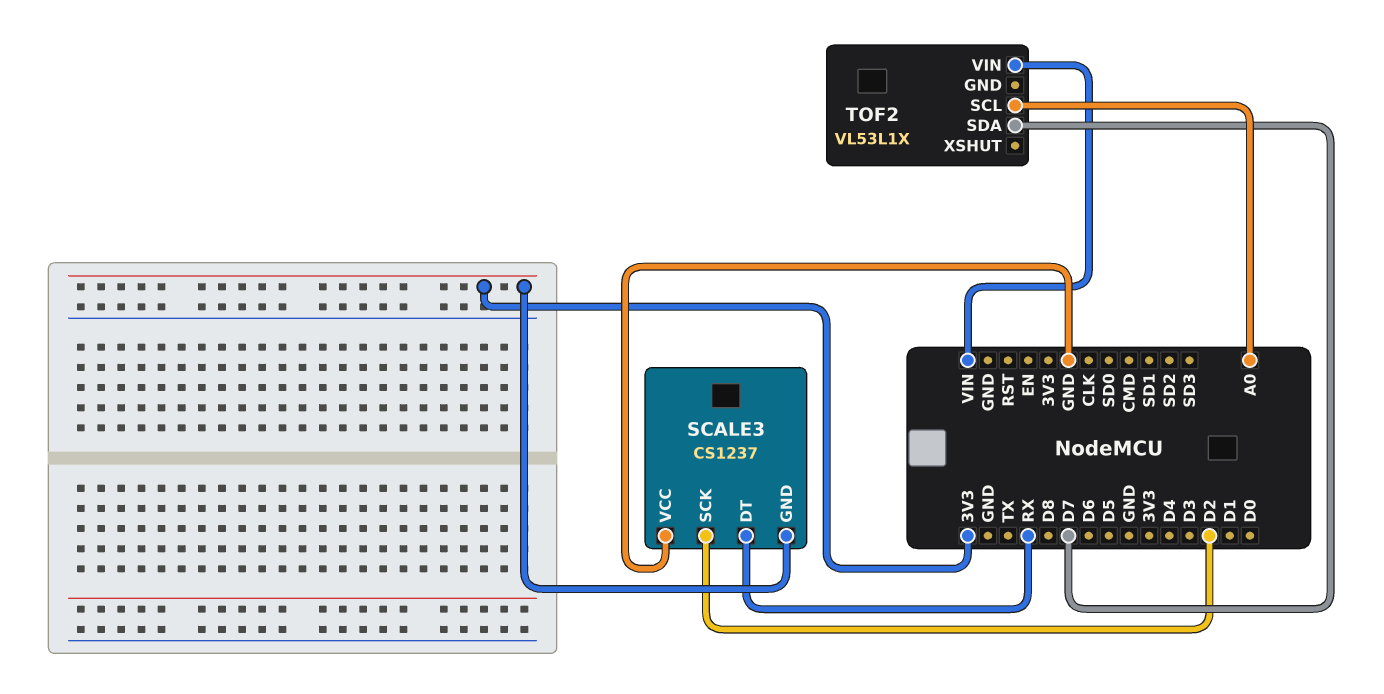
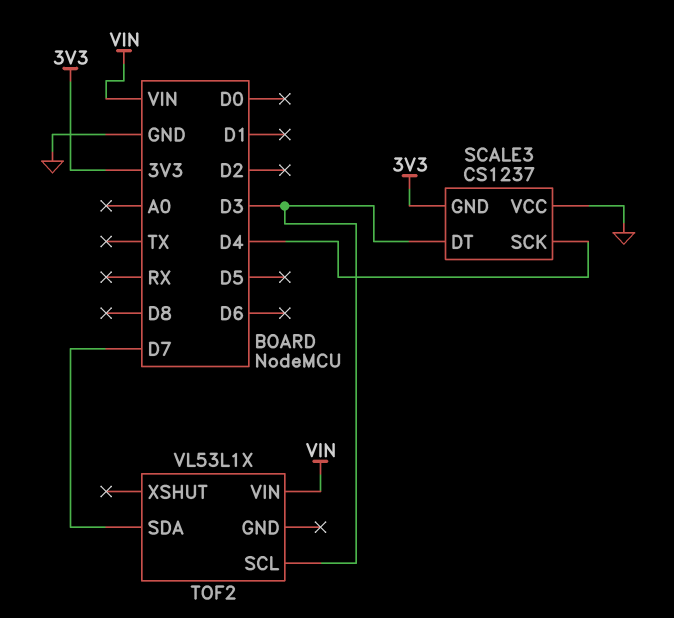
SCALE3 pin DT: RX -> D3
SCALE3 pin SCK: D2 -> D4
TOF2 pin SCL: A0 -> D3

